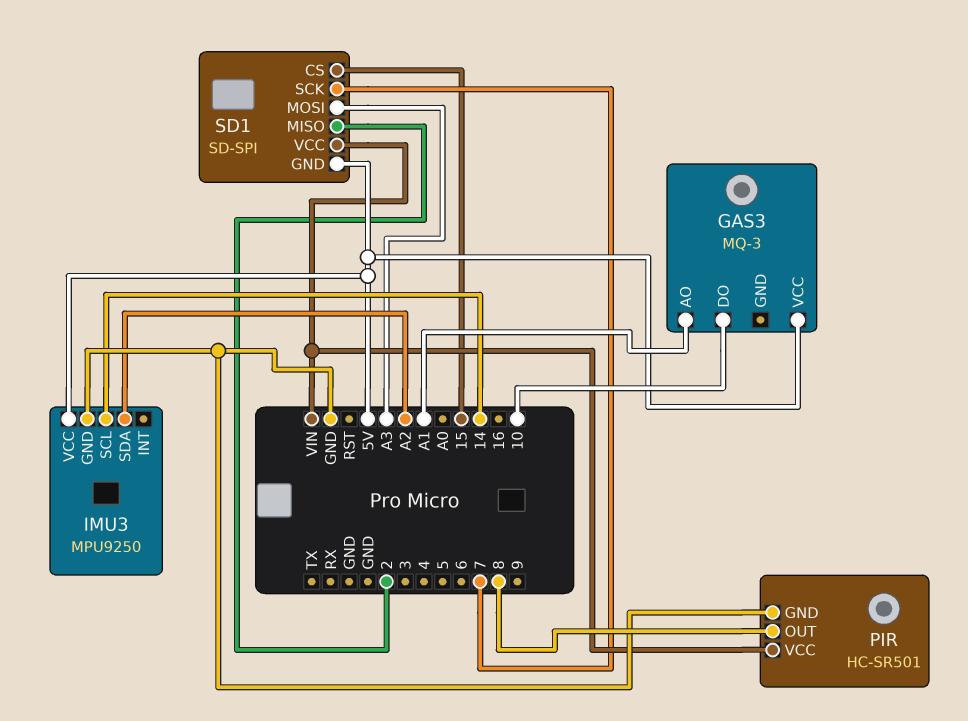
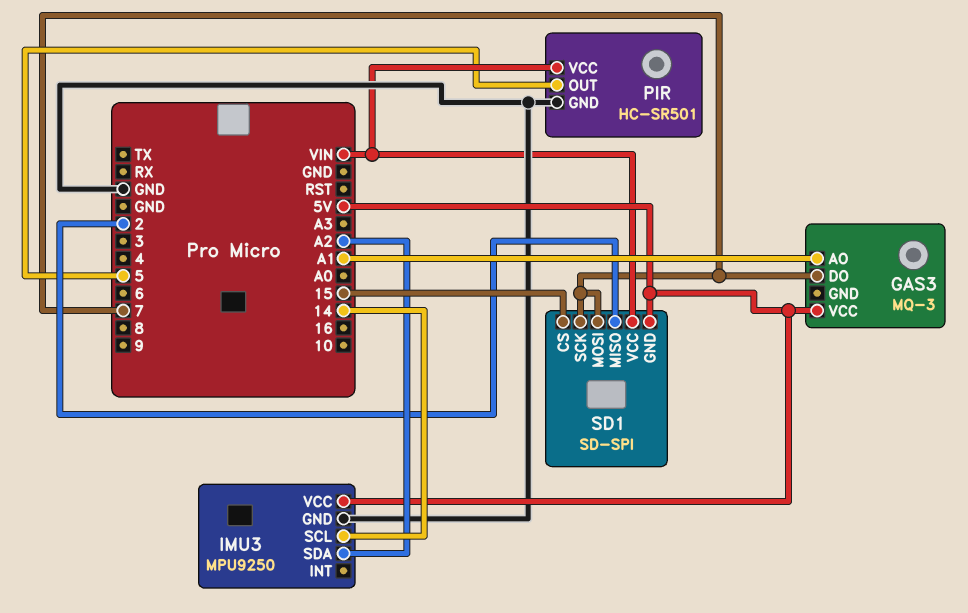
GAS3 pin DO: 10 -> 7
PIR pin OUT: 8 -> 5
SD1 pin MOSI: A3 -> 7

